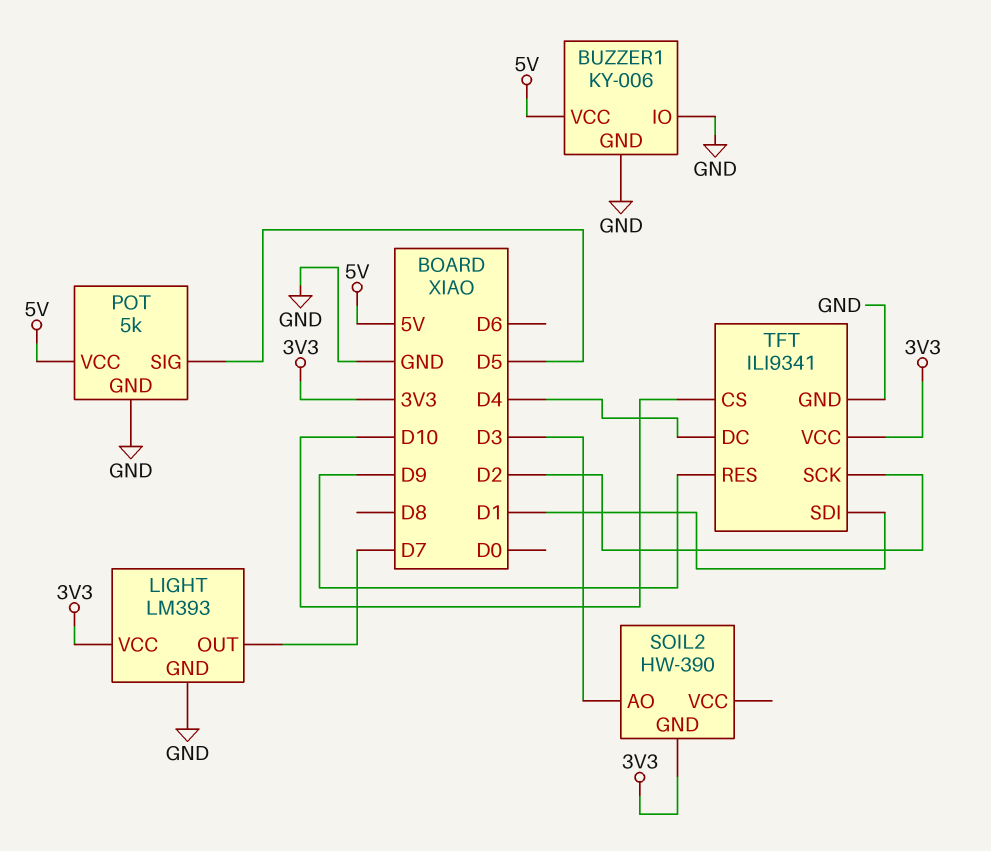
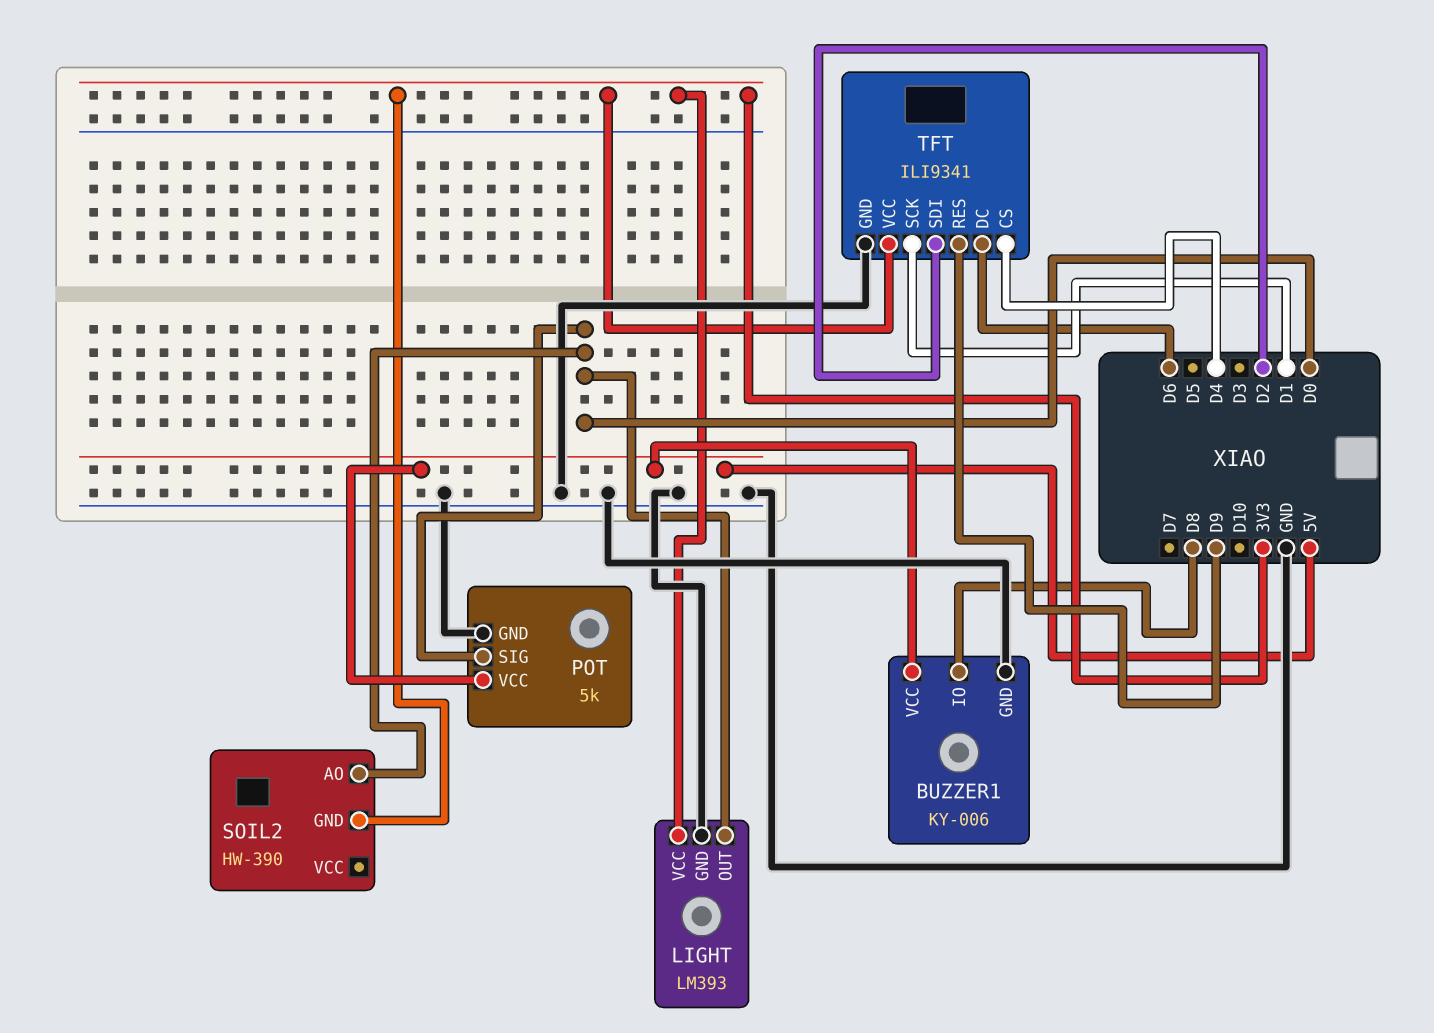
BUZZER1 pin IO: GND -> D8
LIGHT pin OUT: D7 -> D0
POT pin SIG: D5 -> D0
SOIL2 pin AO: D3 -> D0
TFT pin CS: D10 -> D4
TFT pin DC: D4 -> D6
TFT pin SCK: D2 -> D1
TFT pin SDI: D1 -> D2

